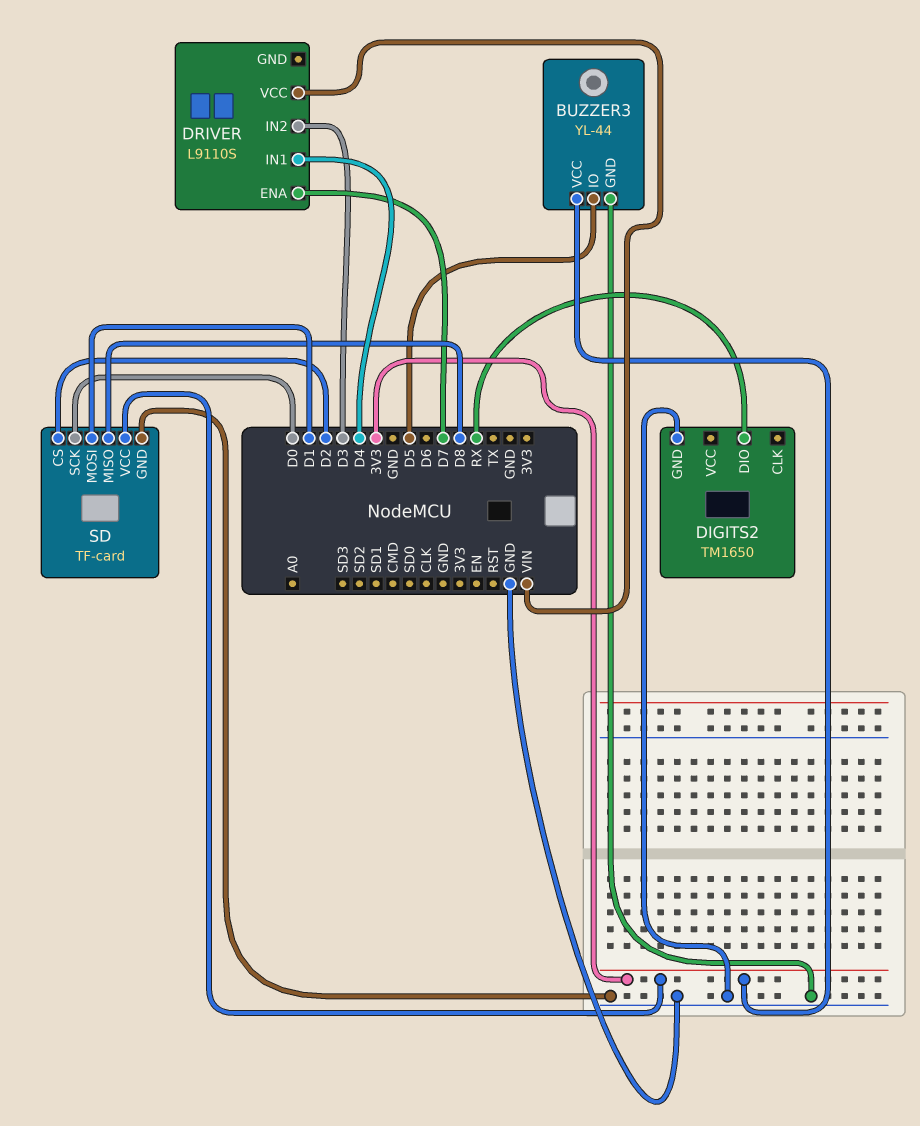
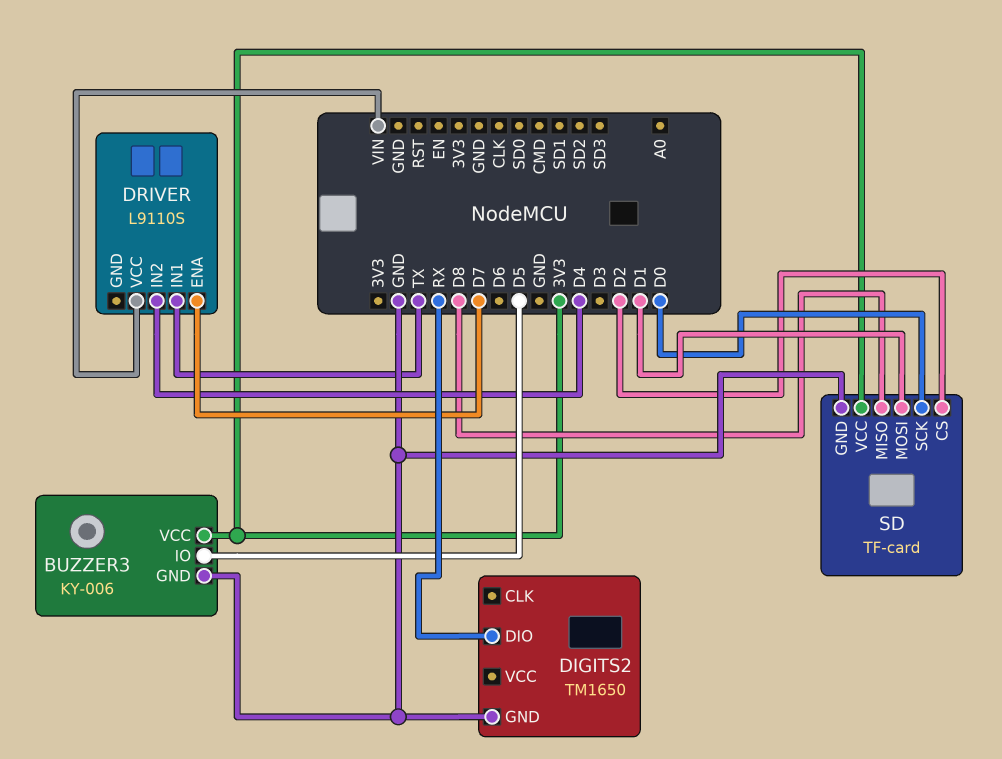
BUZZER3: YL-44 -> KY-006
DRIVER pin IN1: D4 -> TX
DRIVER pin IN2: D3 -> D4

